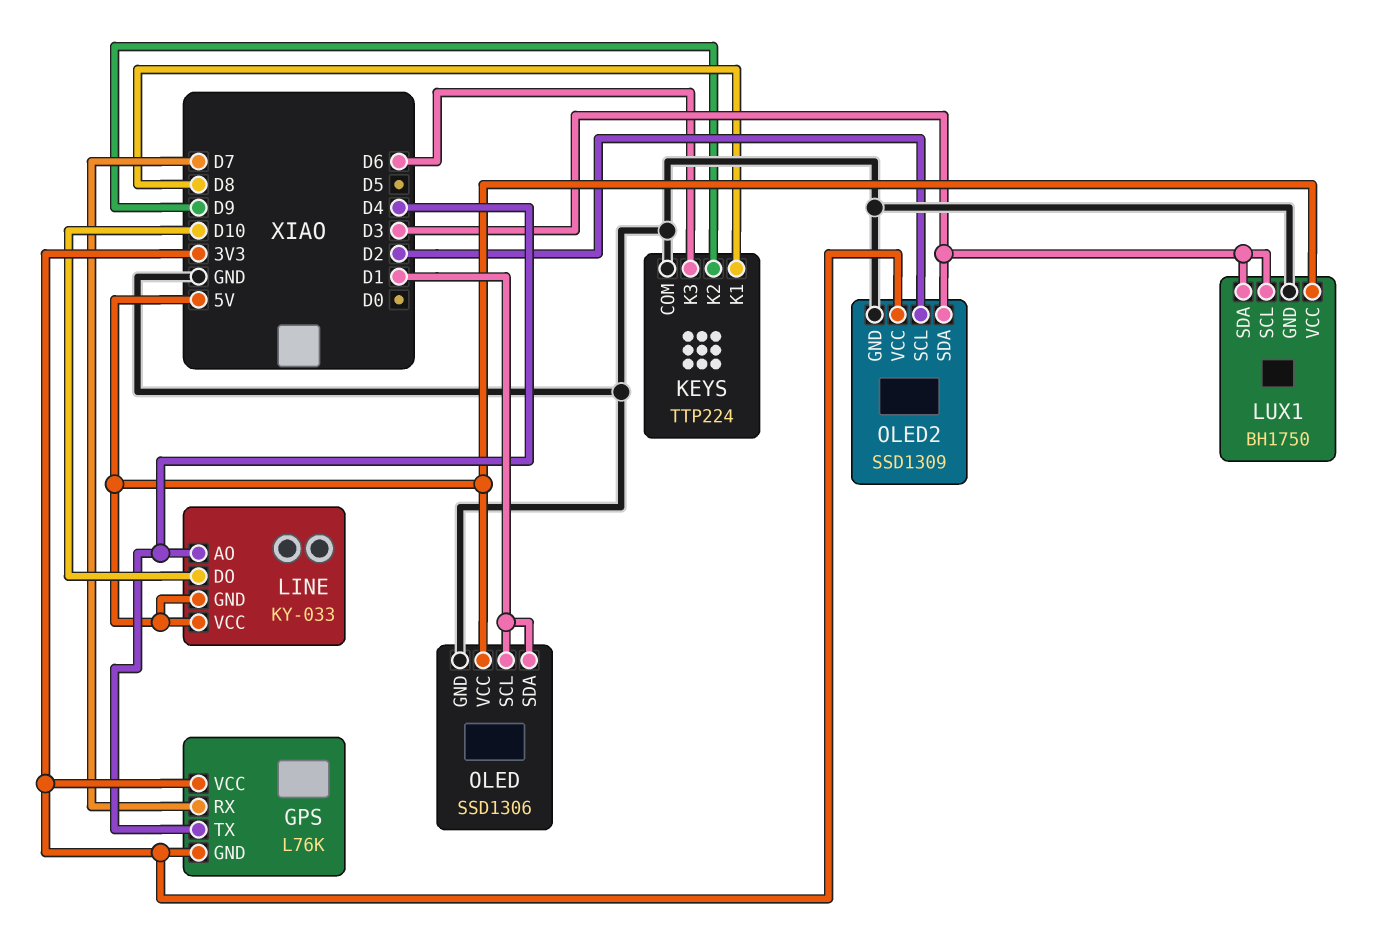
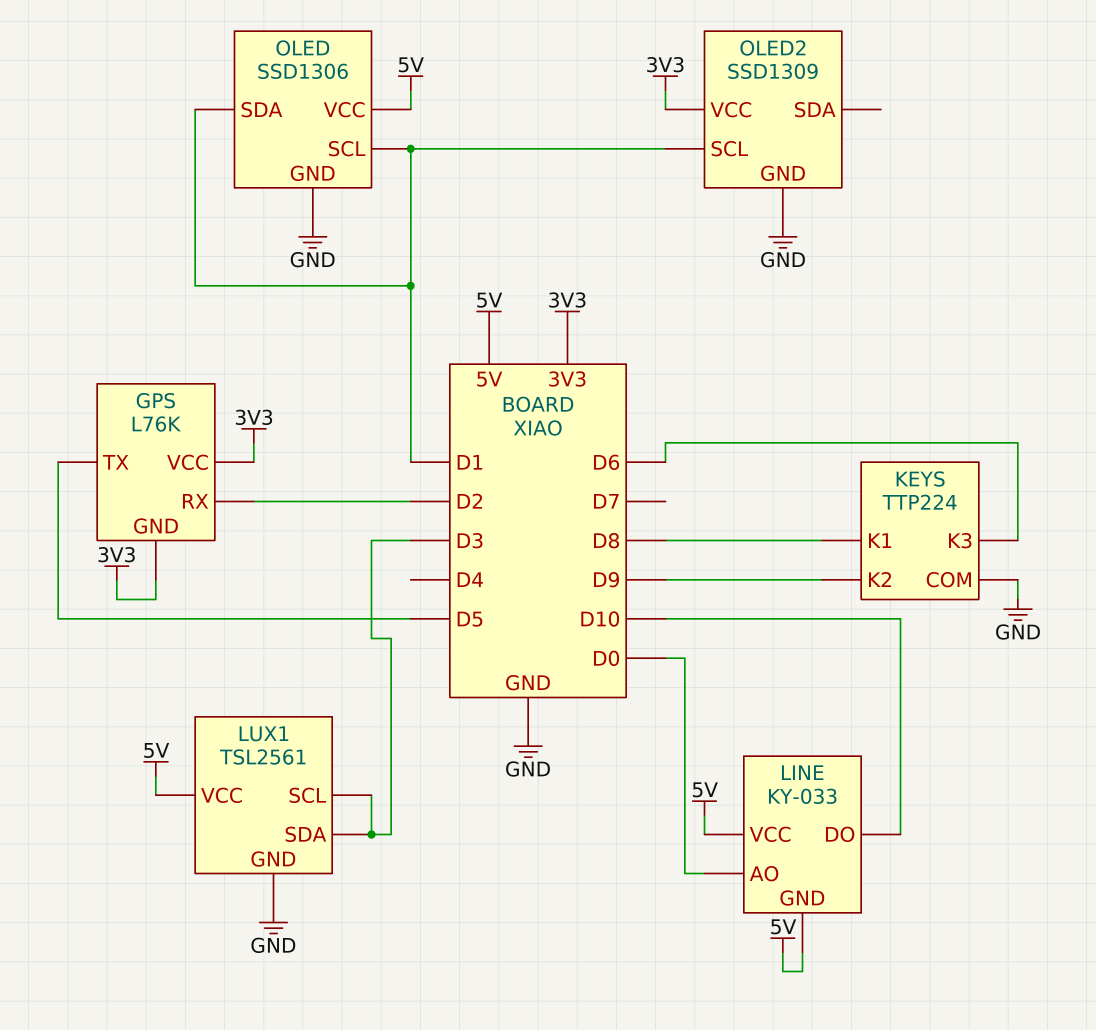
GPS pin RX: D7 -> D2
GPS pin TX: D4 -> D5
LINE pin AO: D4 -> D0
LUX1: BH1750 -> TSL2561
OLED2 pin SCL: D2 -> D1
OLED2 pin SDA: D3 -> none

